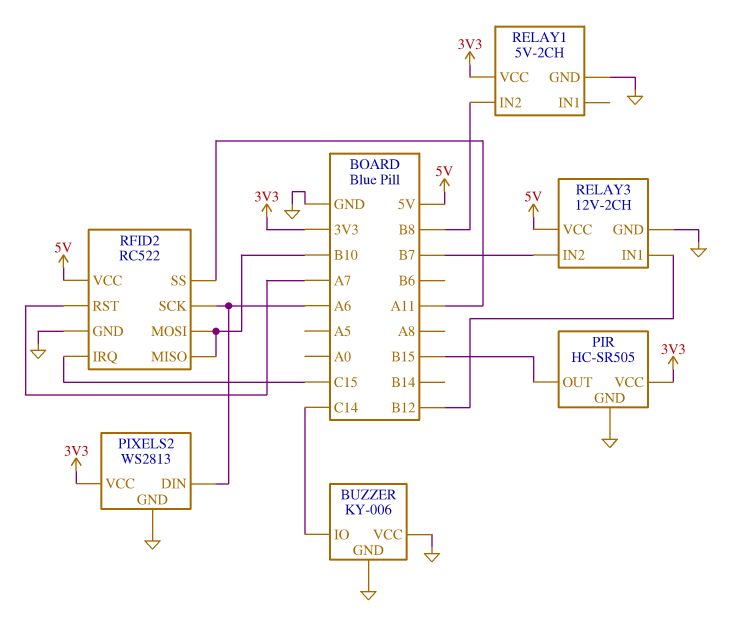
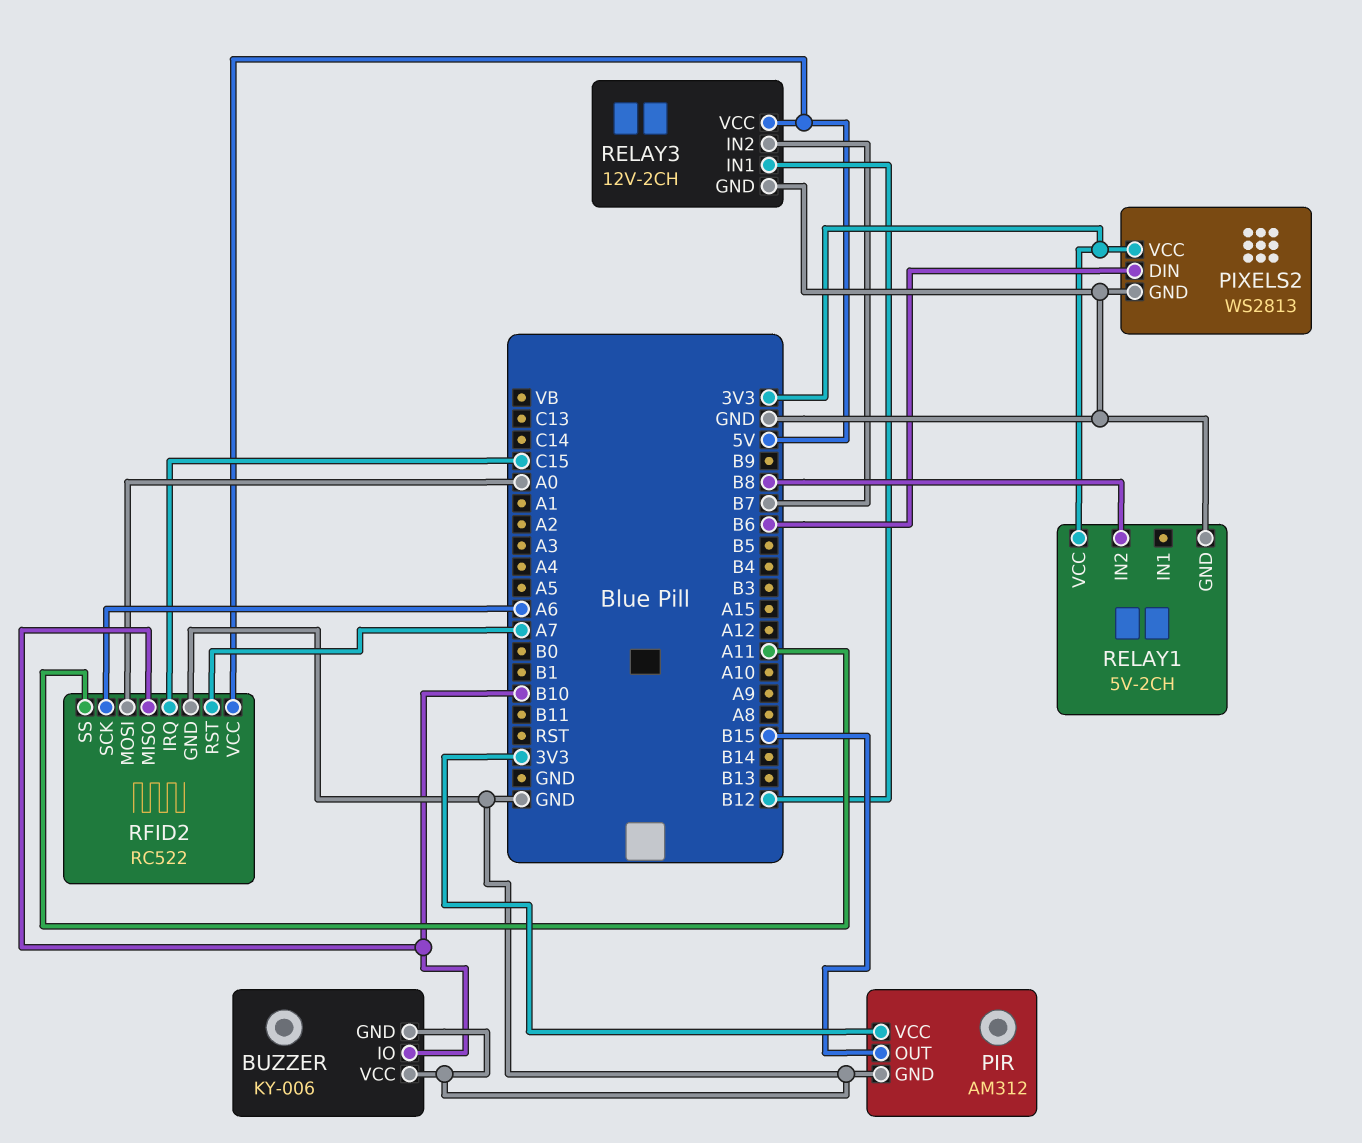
BUZZER pin IO: C14 -> B10
PIR: HC-SR505 -> AM312
PIXELS2 pin DIN: A6 -> B6
RFID2 pin MOSI: B10 -> A0

